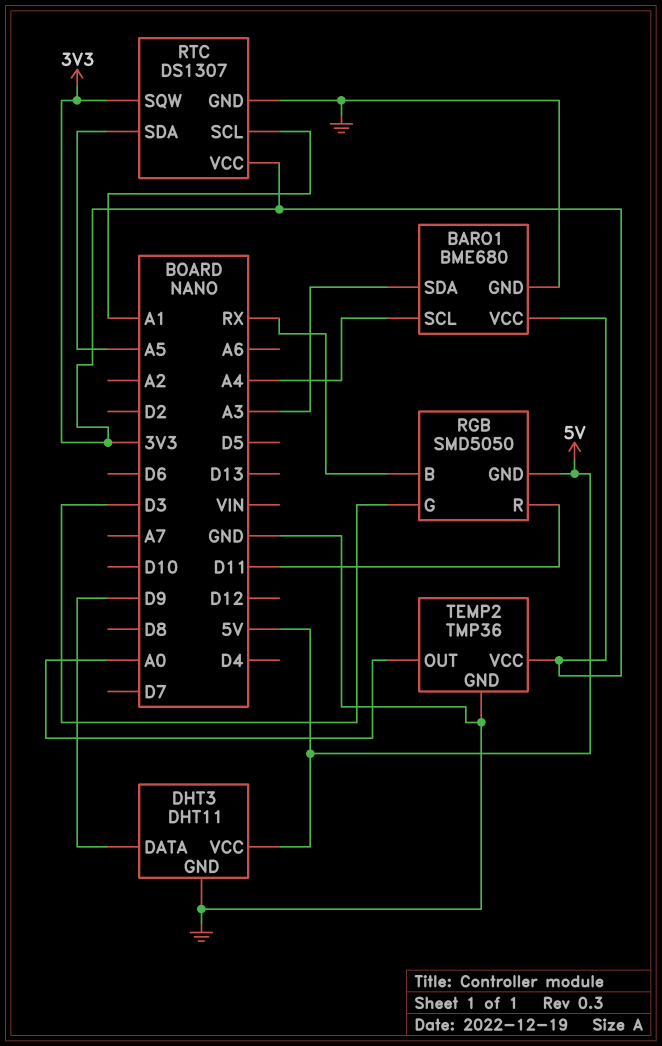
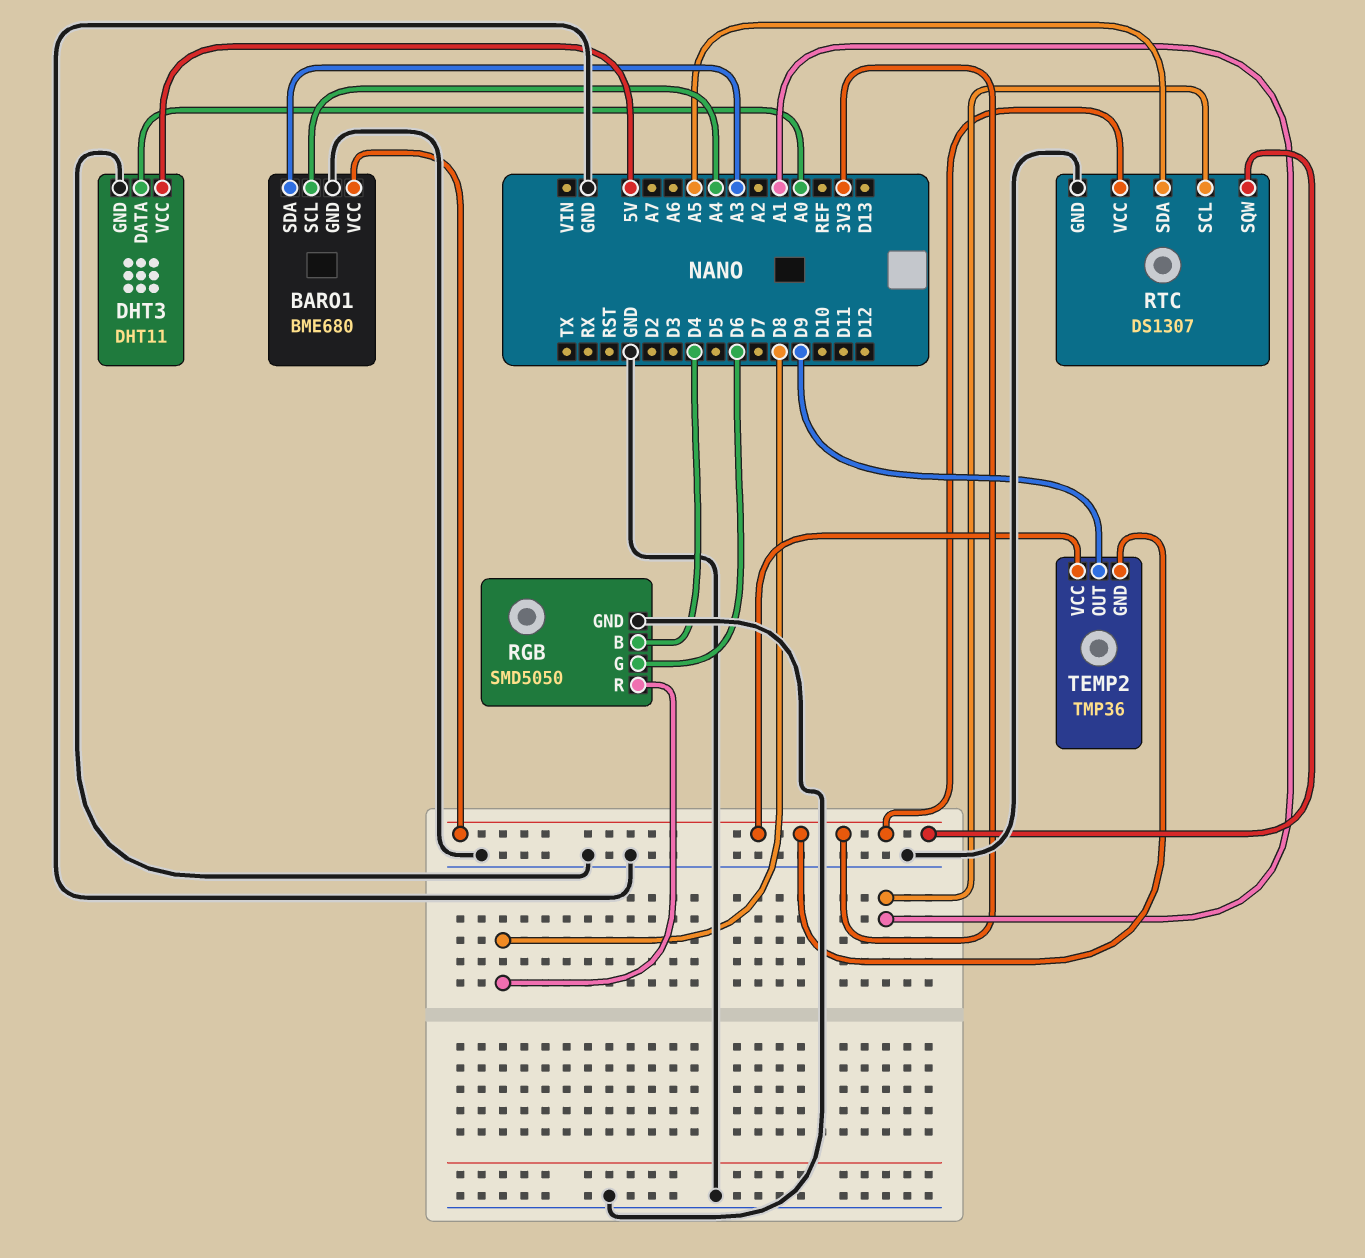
DHT3 pin DATA: D9 -> A0
RGB pin B: RX -> D4
RGB pin G: D3 -> D6
RGB pin GND: 5V -> GND
RGB pin R: D11 -> D8
TEMP2 pin GND: GND -> 3V3
TEMP2 pin OUT: A0 -> D9

